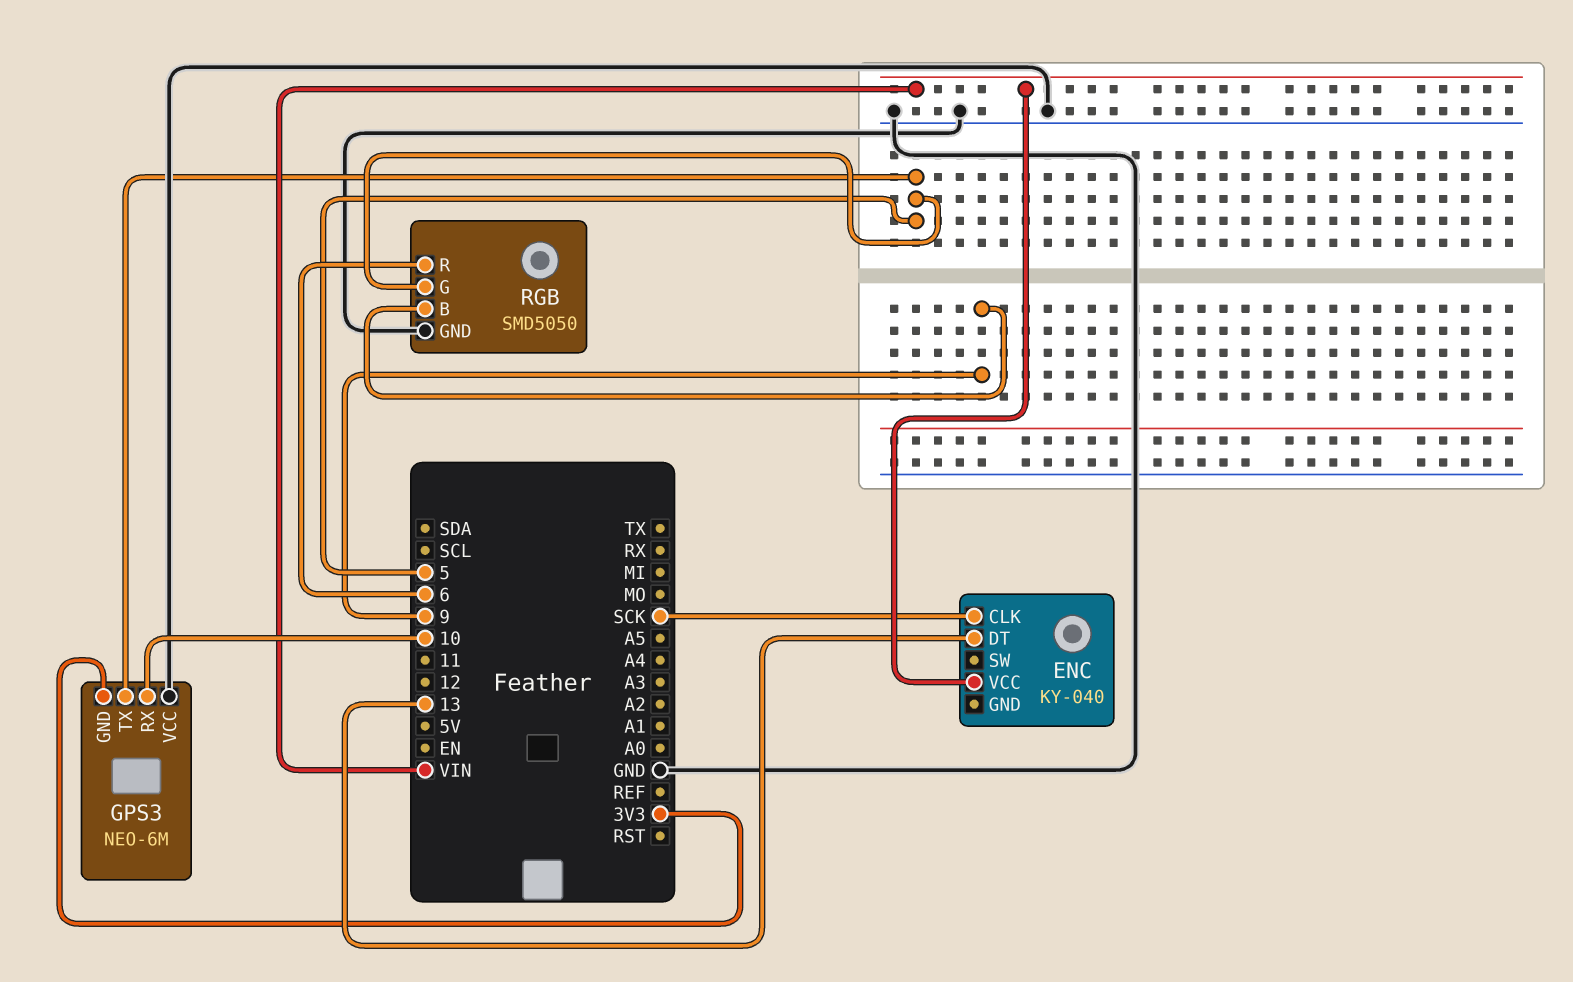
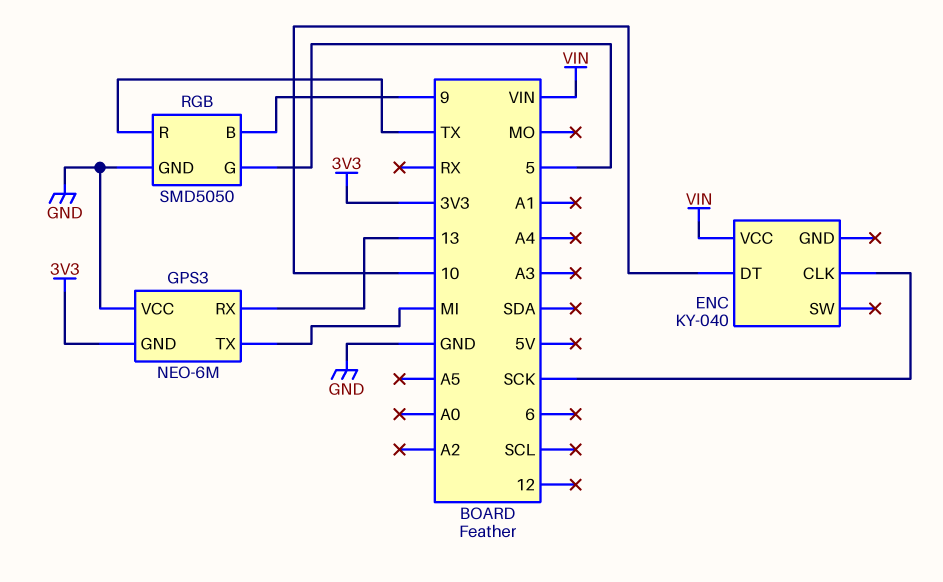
ENC pin DT: 13 -> 10
GPS3 pin RX: 10 -> 13
GPS3 pin TX: 5 -> MI
RGB pin R: 6 -> TX

